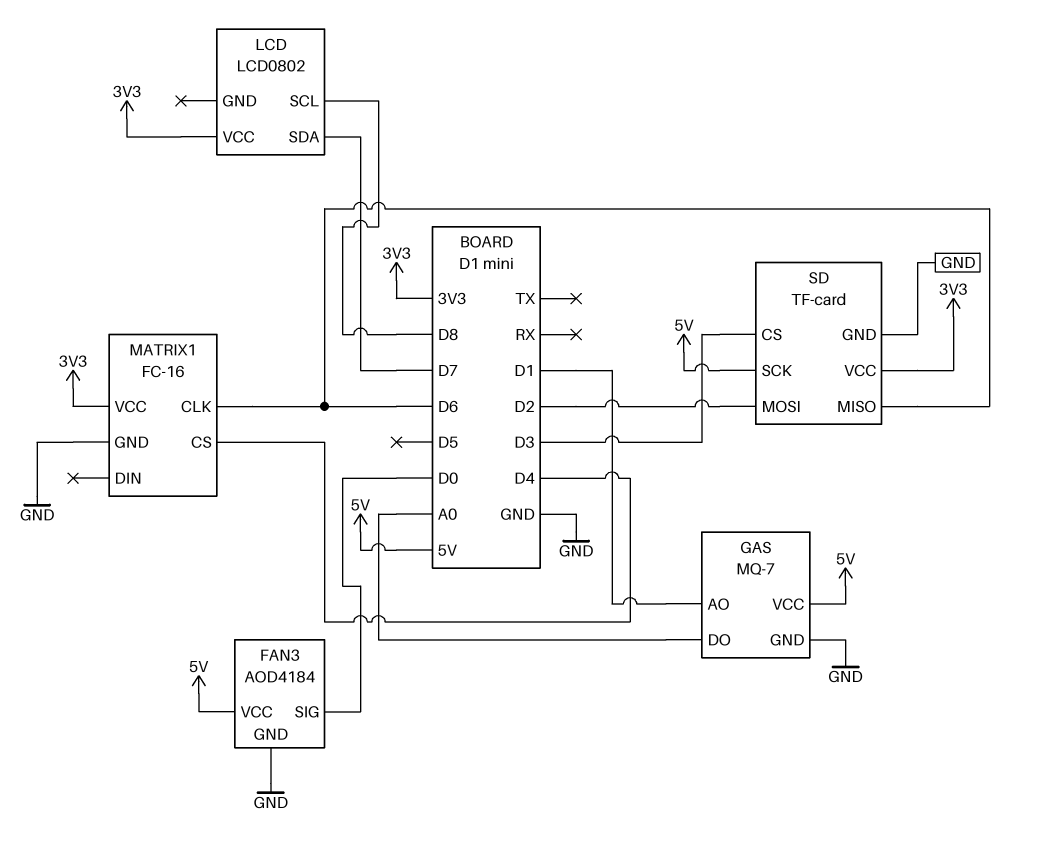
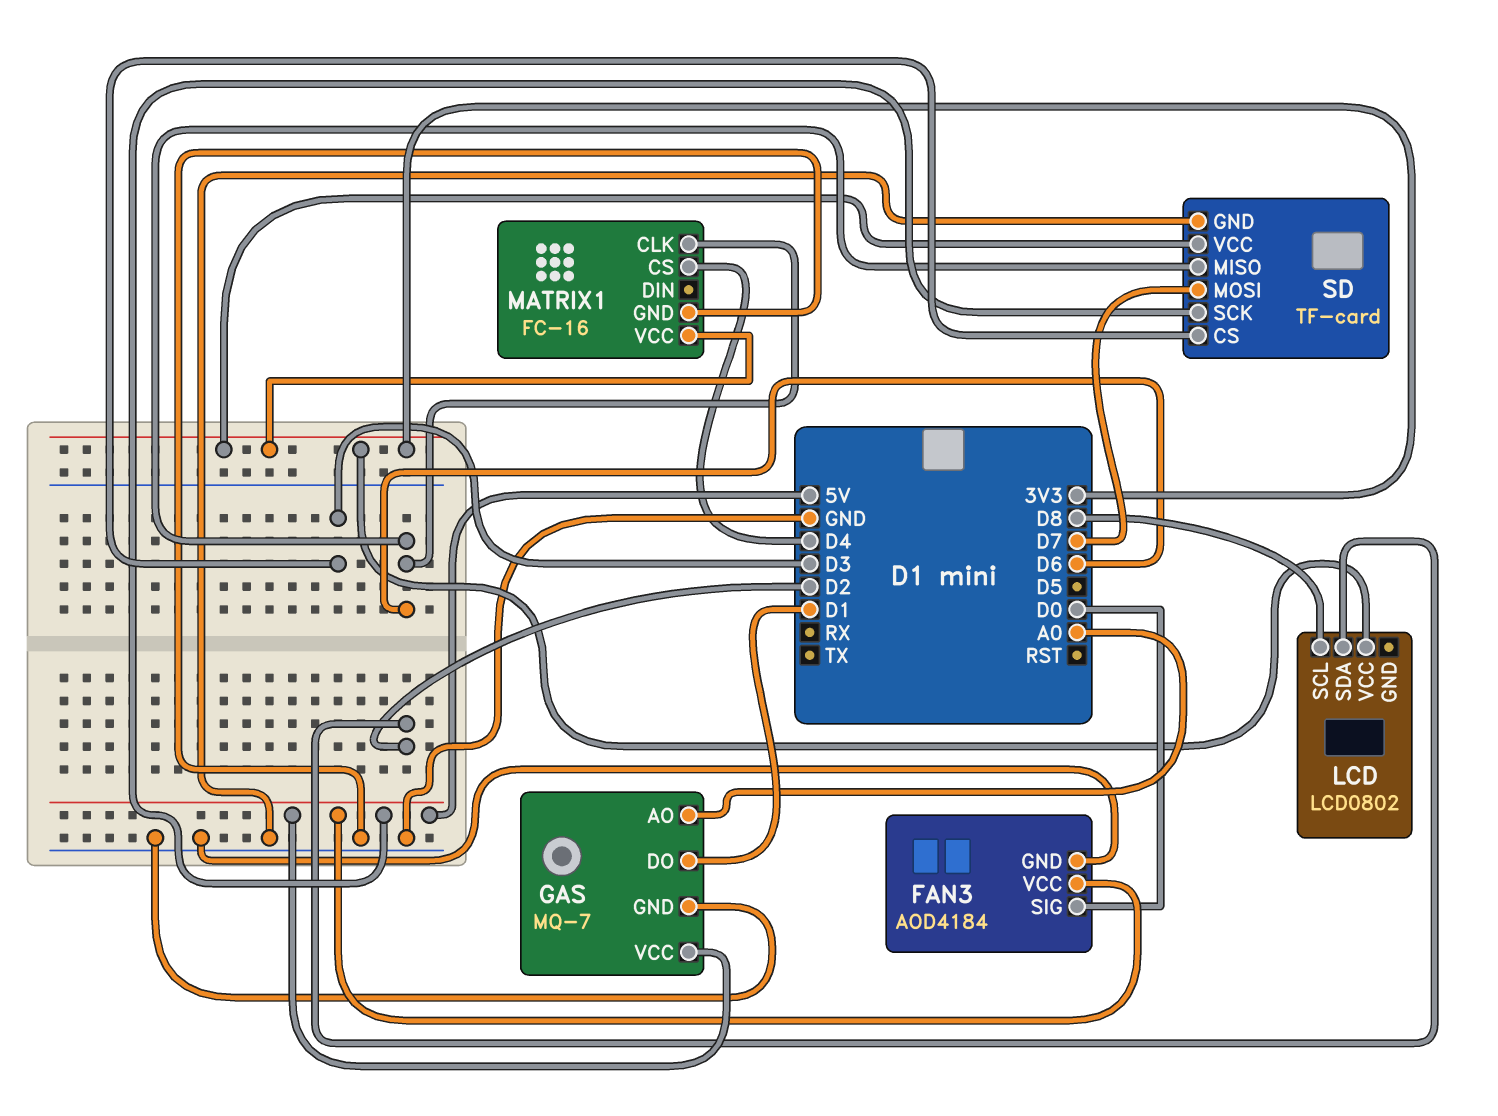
GAS pin AO: D1 -> A0
GAS pin DO: A0 -> D1
LCD pin SDA: D7 -> D2
SD pin MOSI: D2 -> D7

